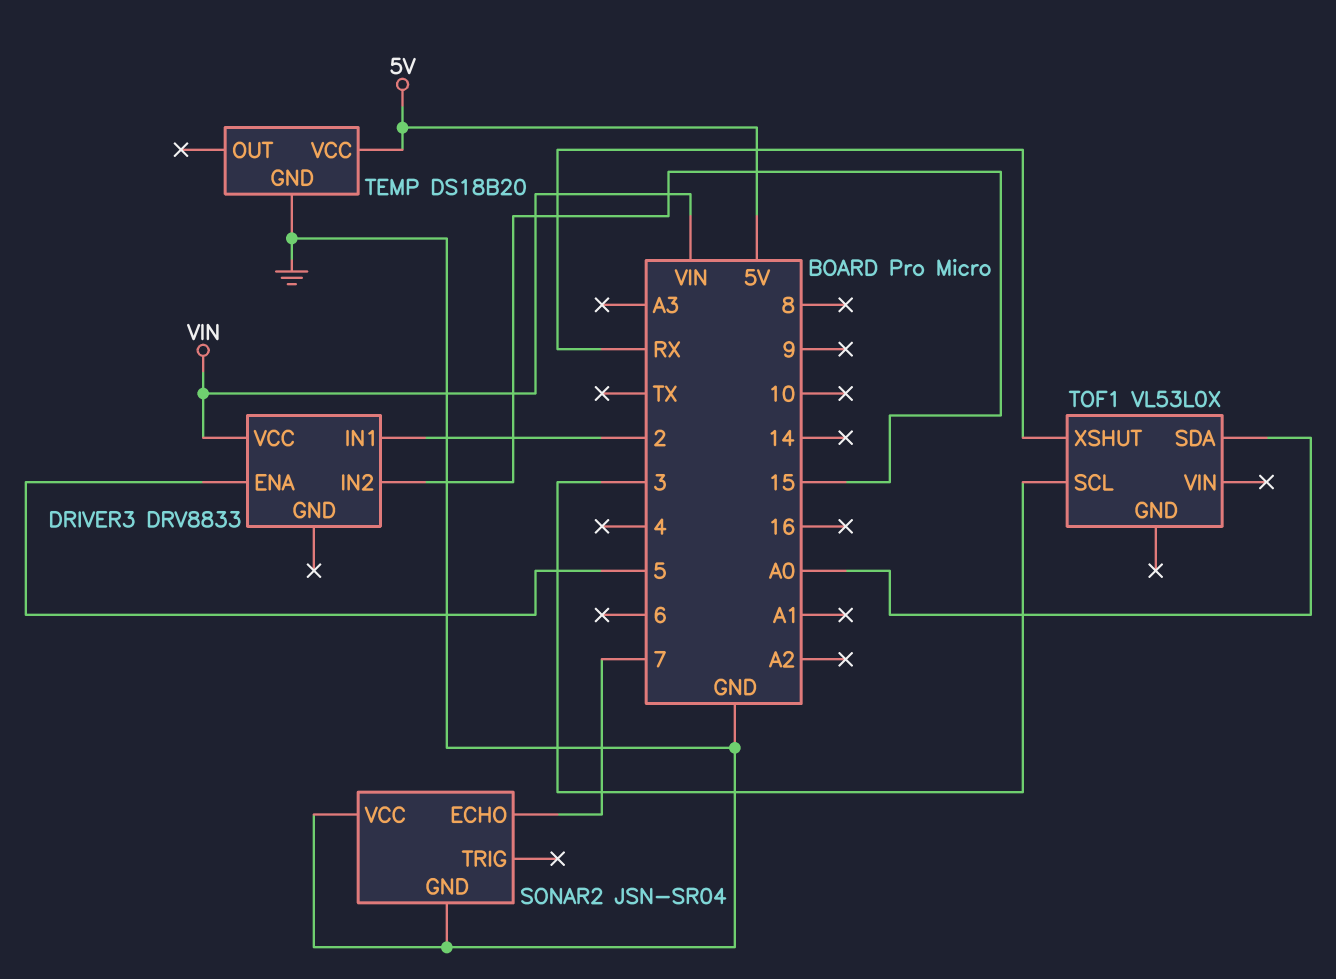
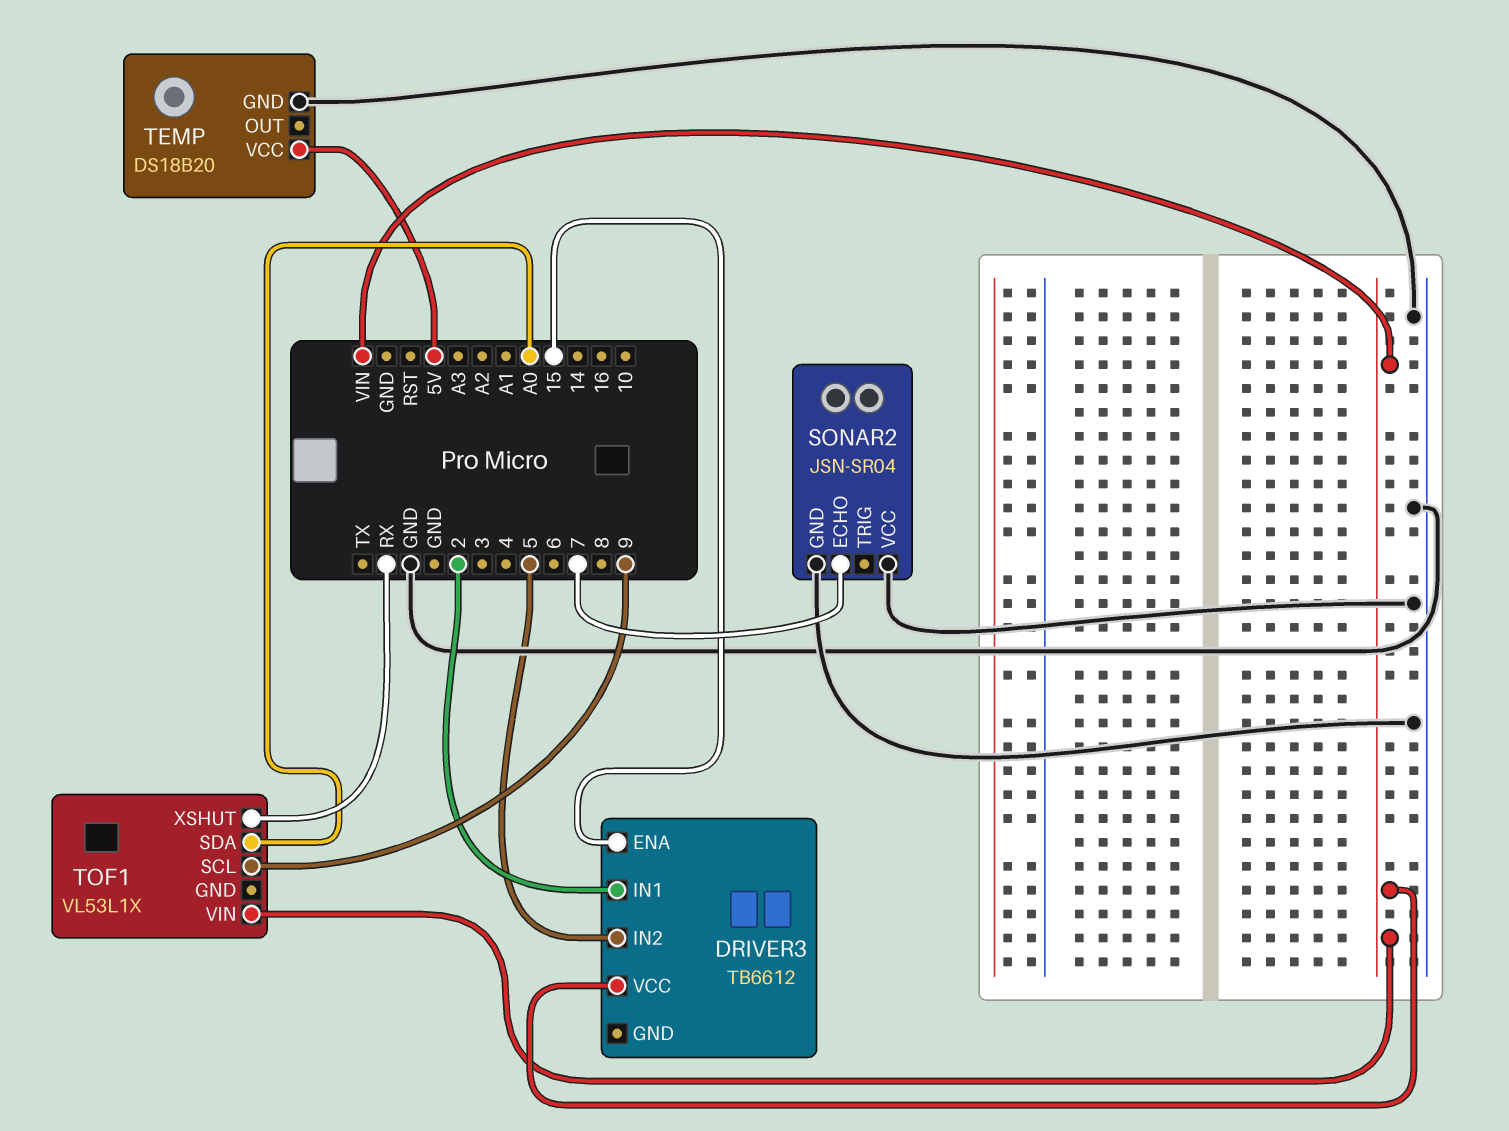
DRIVER3: DRV8833 -> TB6612
DRIVER3 pin ENA: 5 -> 15
DRIVER3 pin IN2: 15 -> 5
TOF1: VL53L0X -> VL53L1X
TOF1 pin SCL: 3 -> 9
TOF1 pin VIN: none -> VIN

